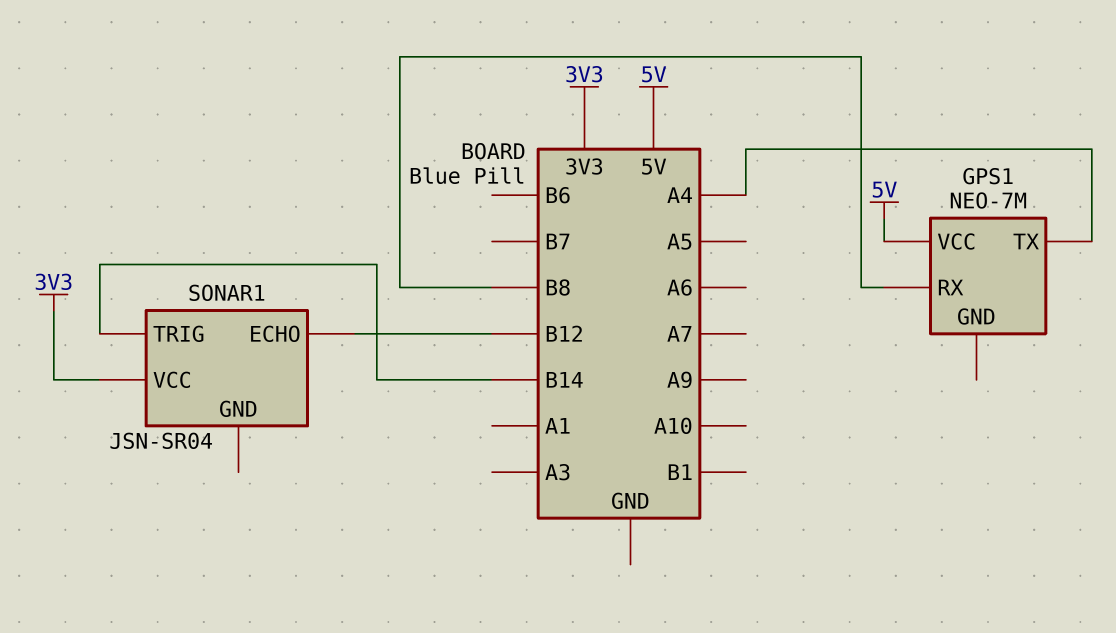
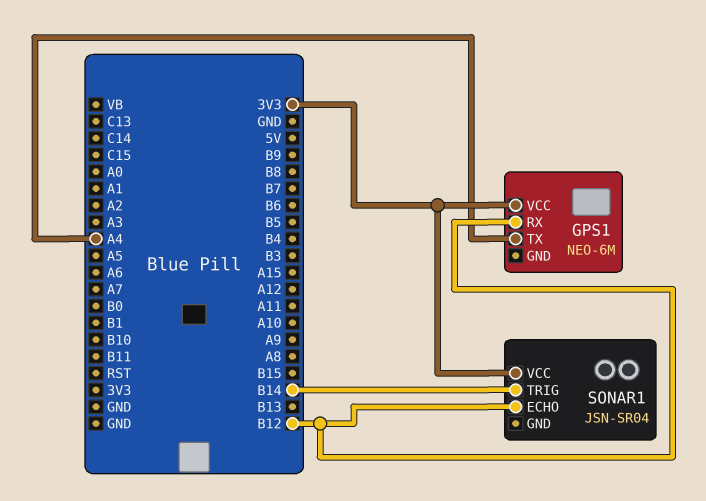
GPS1: NEO-7M -> NEO-6M
GPS1 pin RX: B8 -> B12
GPS1 pin VCC: 5V -> 3V3

